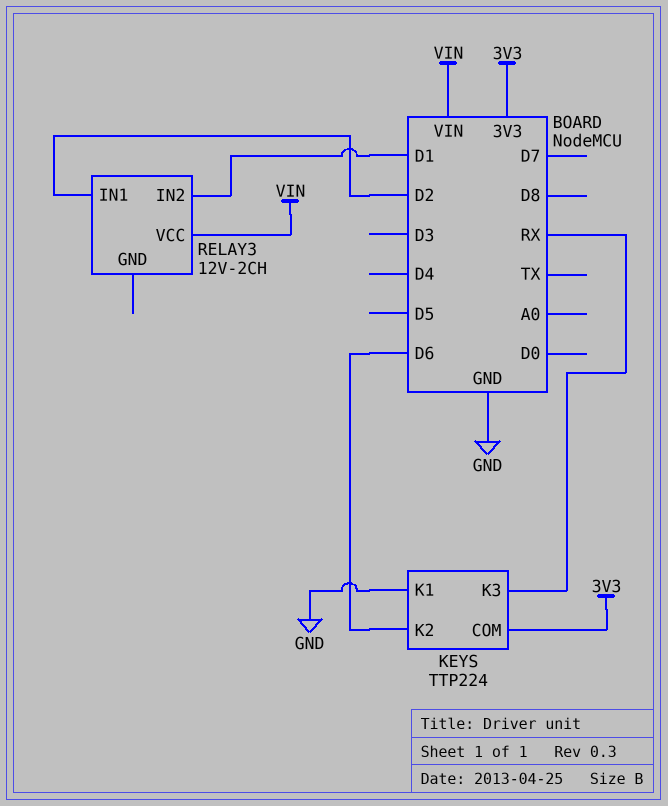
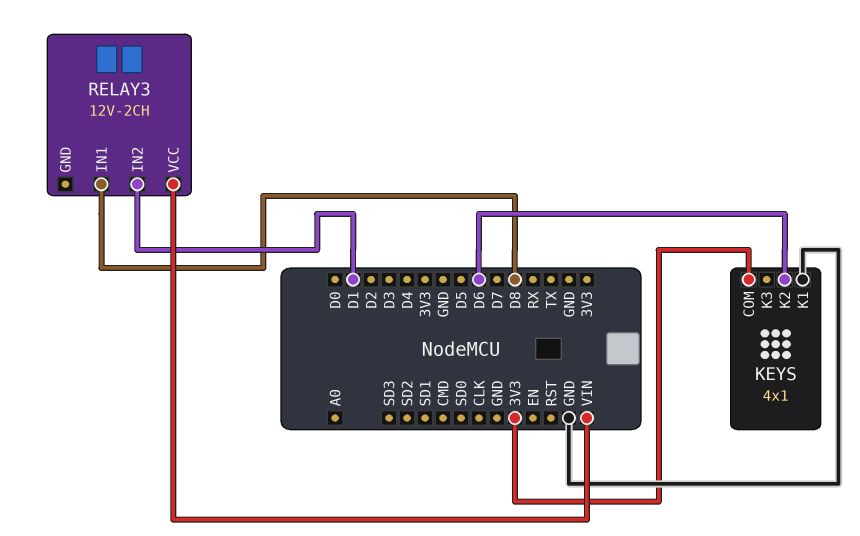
KEYS: TTP224 -> 4x1
KEYS pin K3: RX -> none
RELAY3 pin IN1: D2 -> D8

